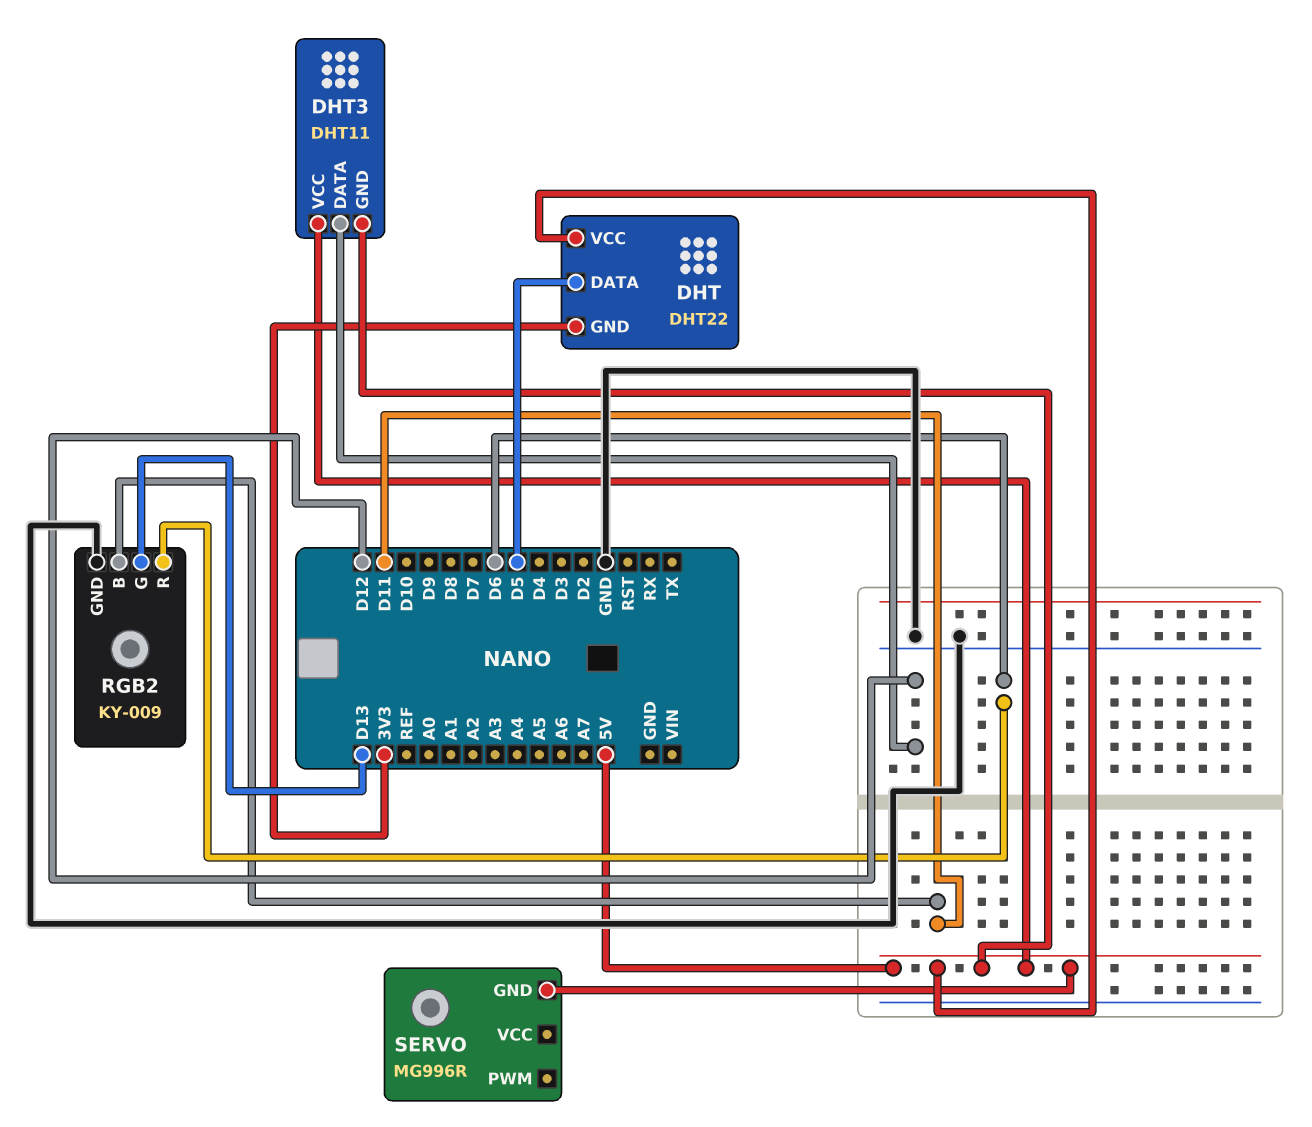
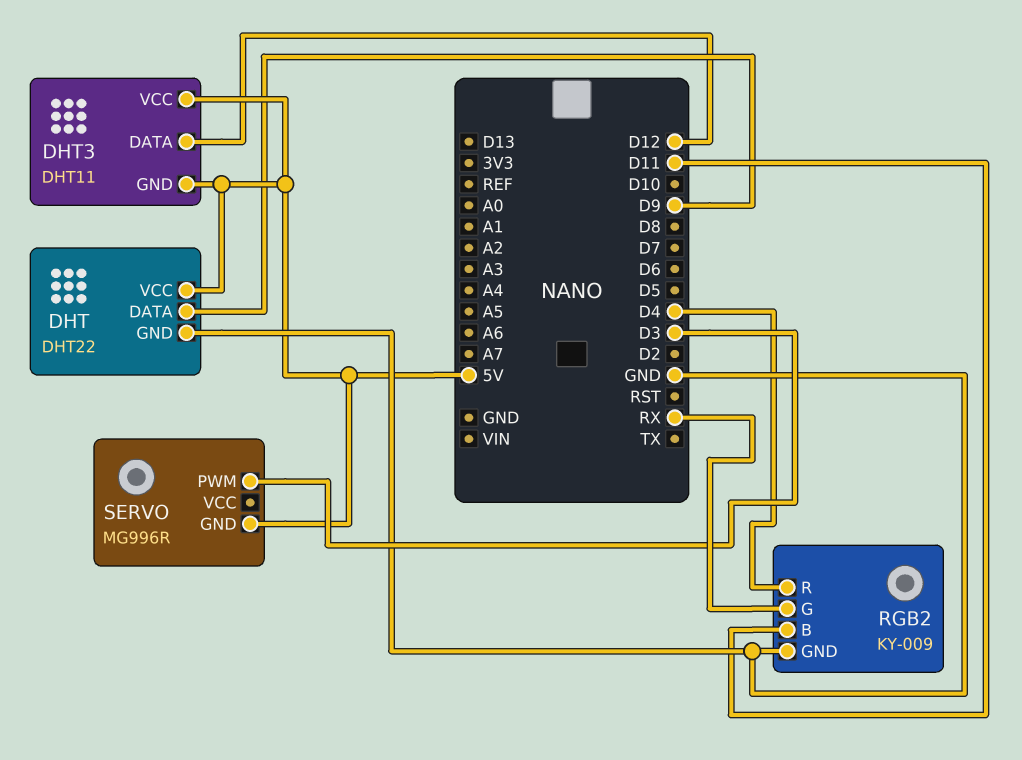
DHT pin DATA: D5 -> D9
DHT pin GND: 3V3 -> GND
RGB2 pin G: D13 -> RX
RGB2 pin R: D6 -> D4
SERVO pin PWM: none -> D3

